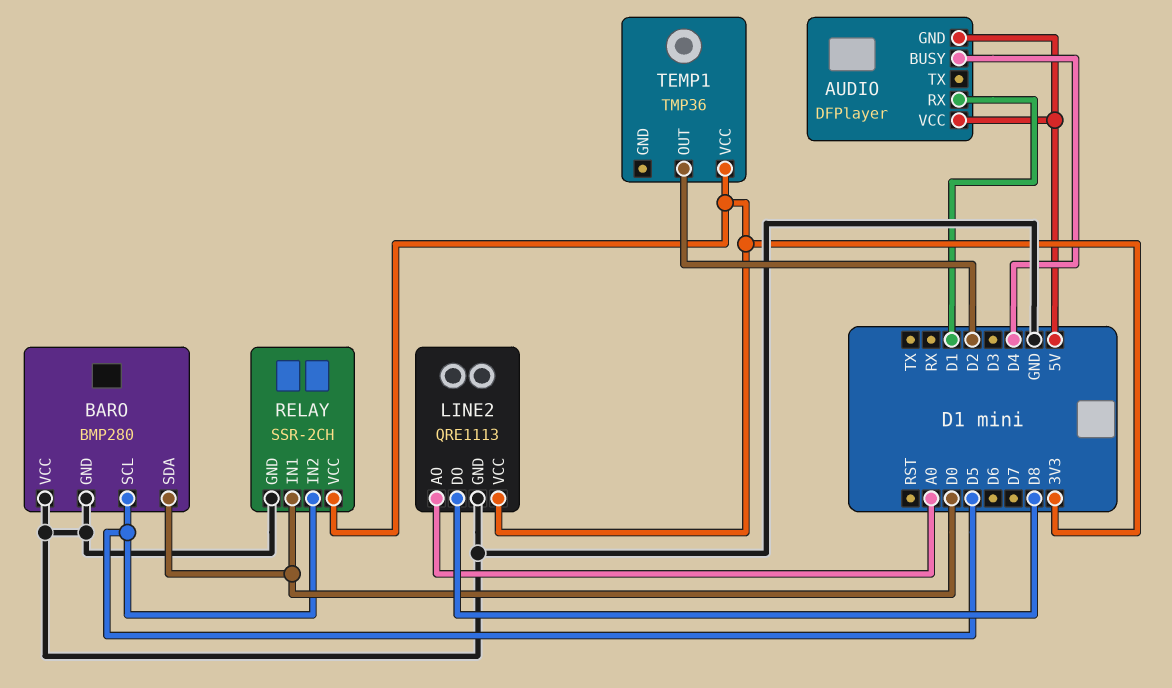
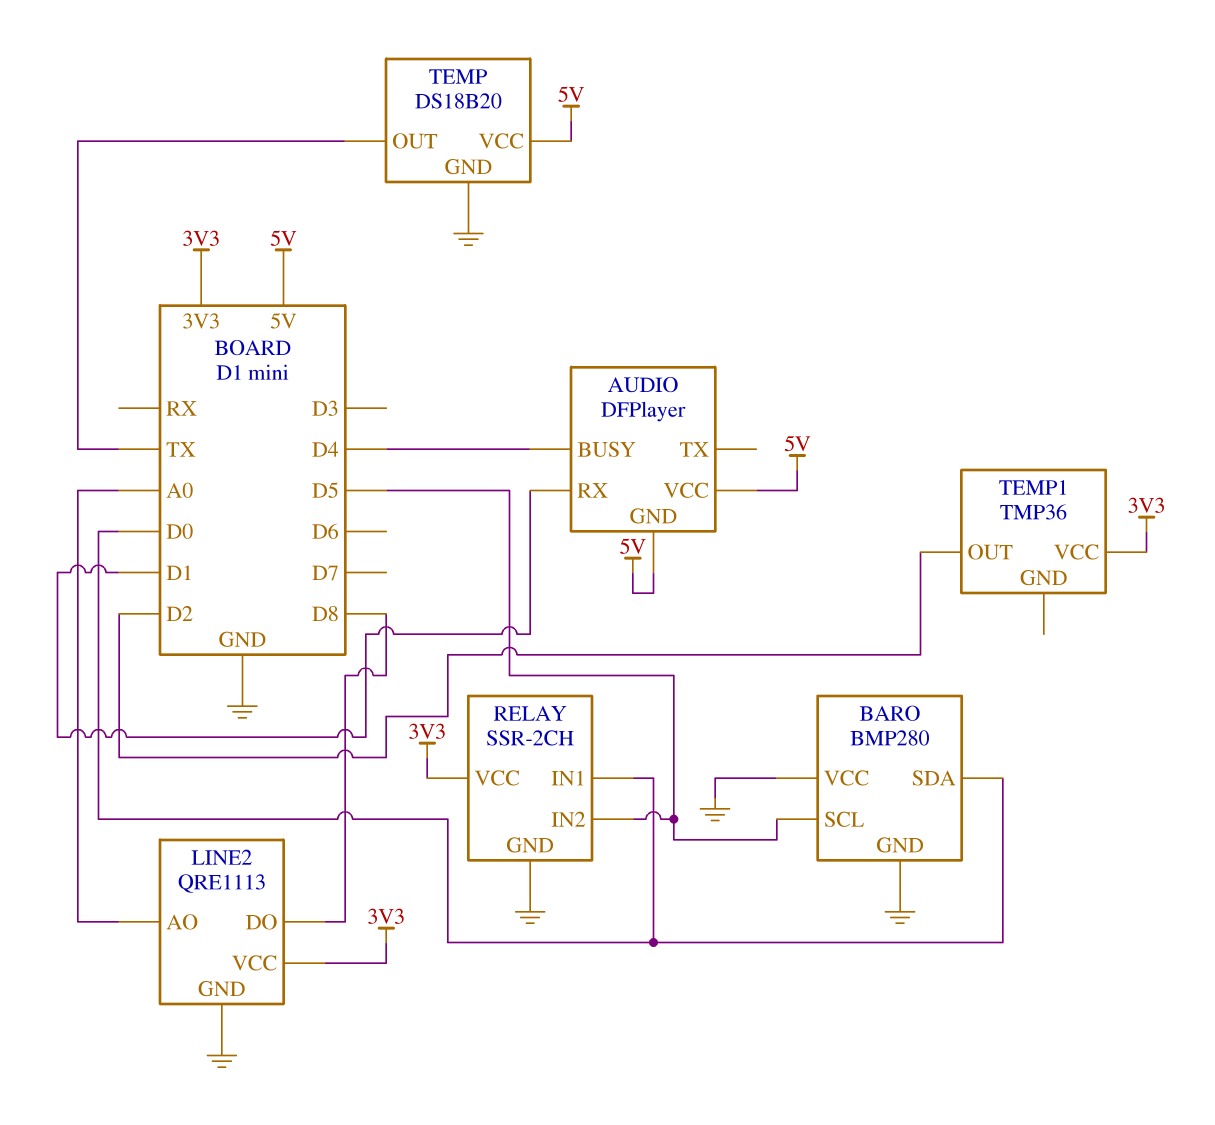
TEMP: none -> DS18B20
TEMP pin GND: none -> GND
TEMP pin OUT: none -> TX
TEMP pin VCC: none -> 5V

